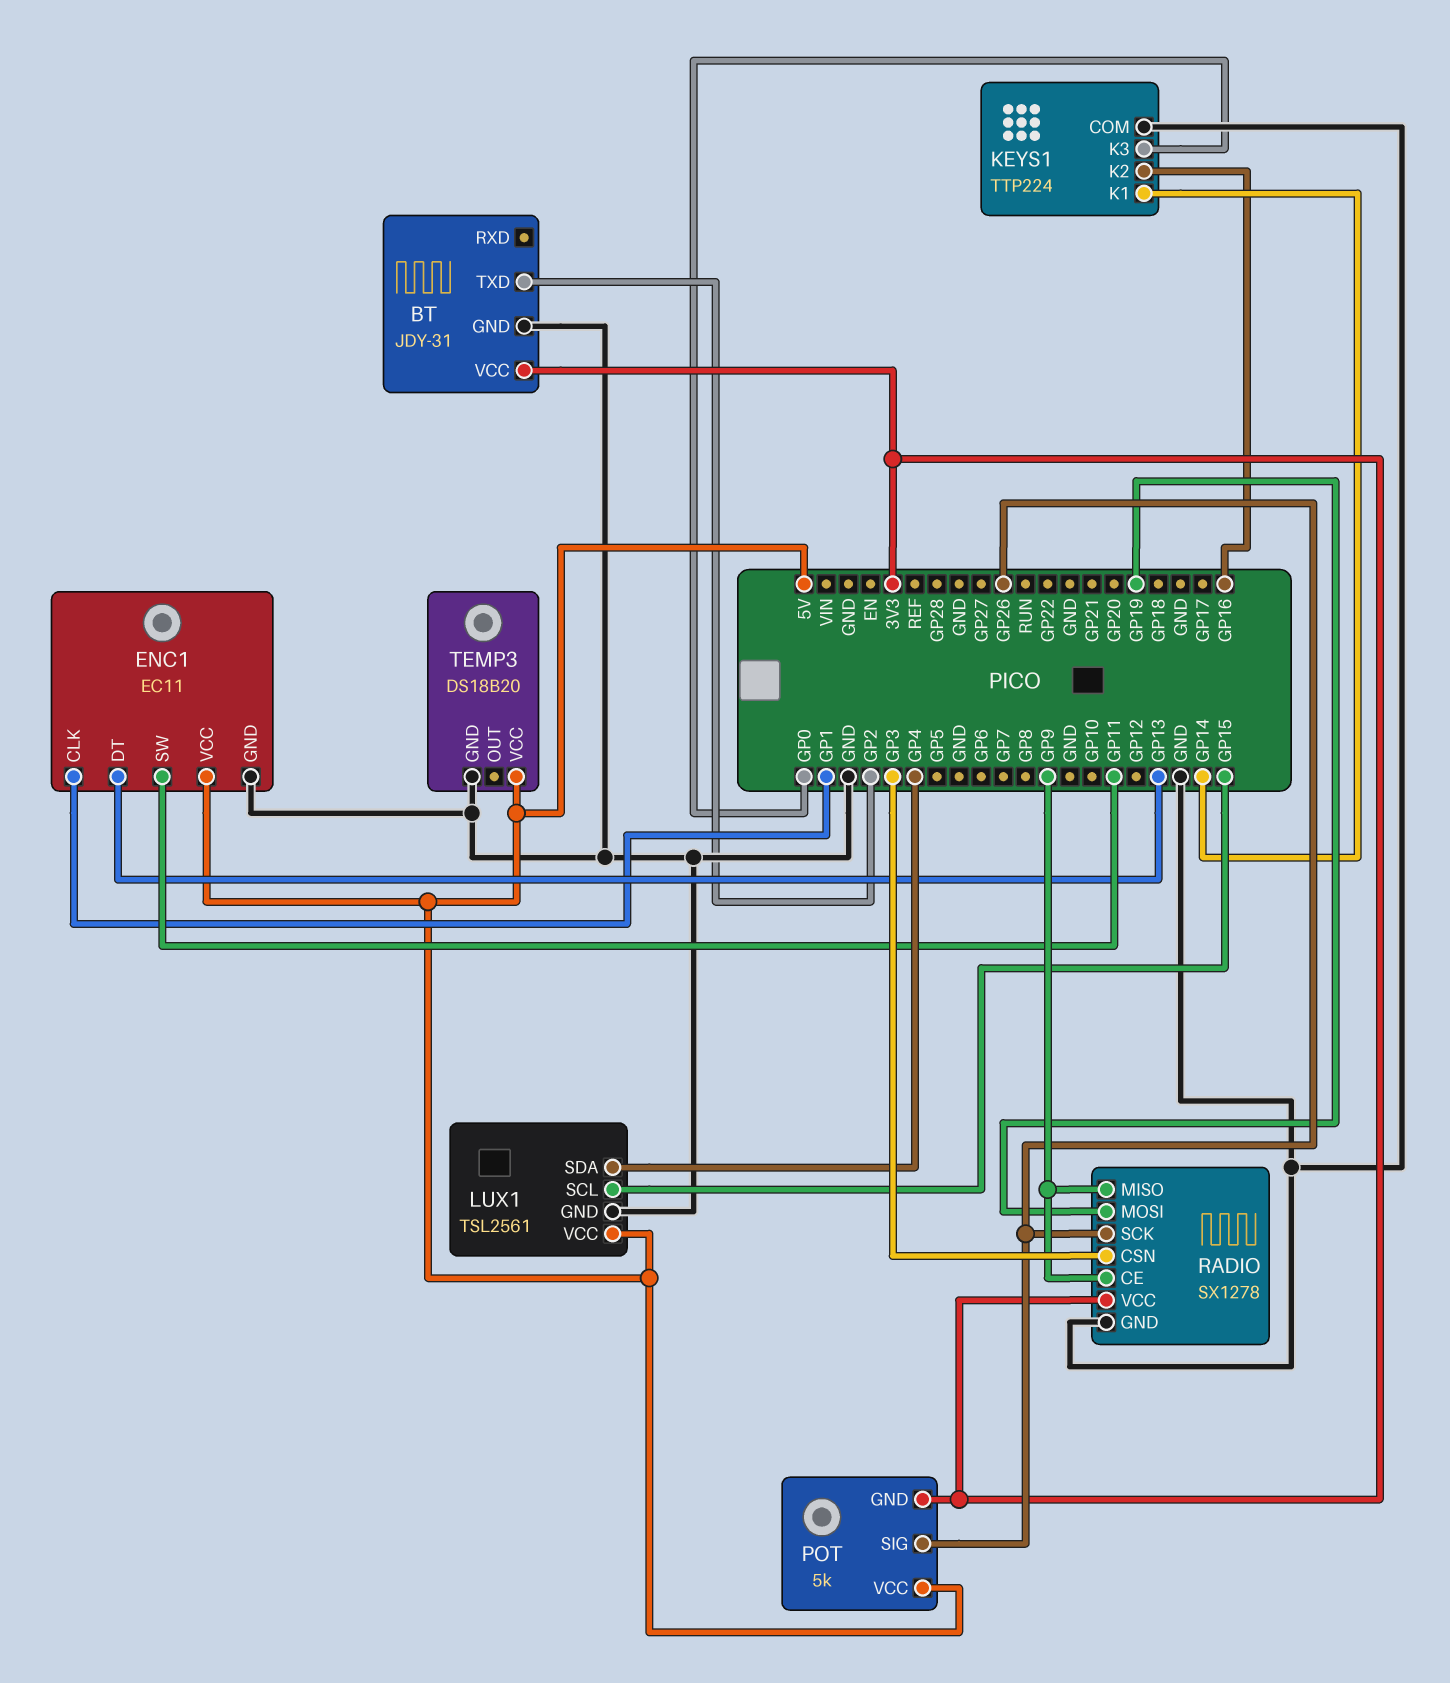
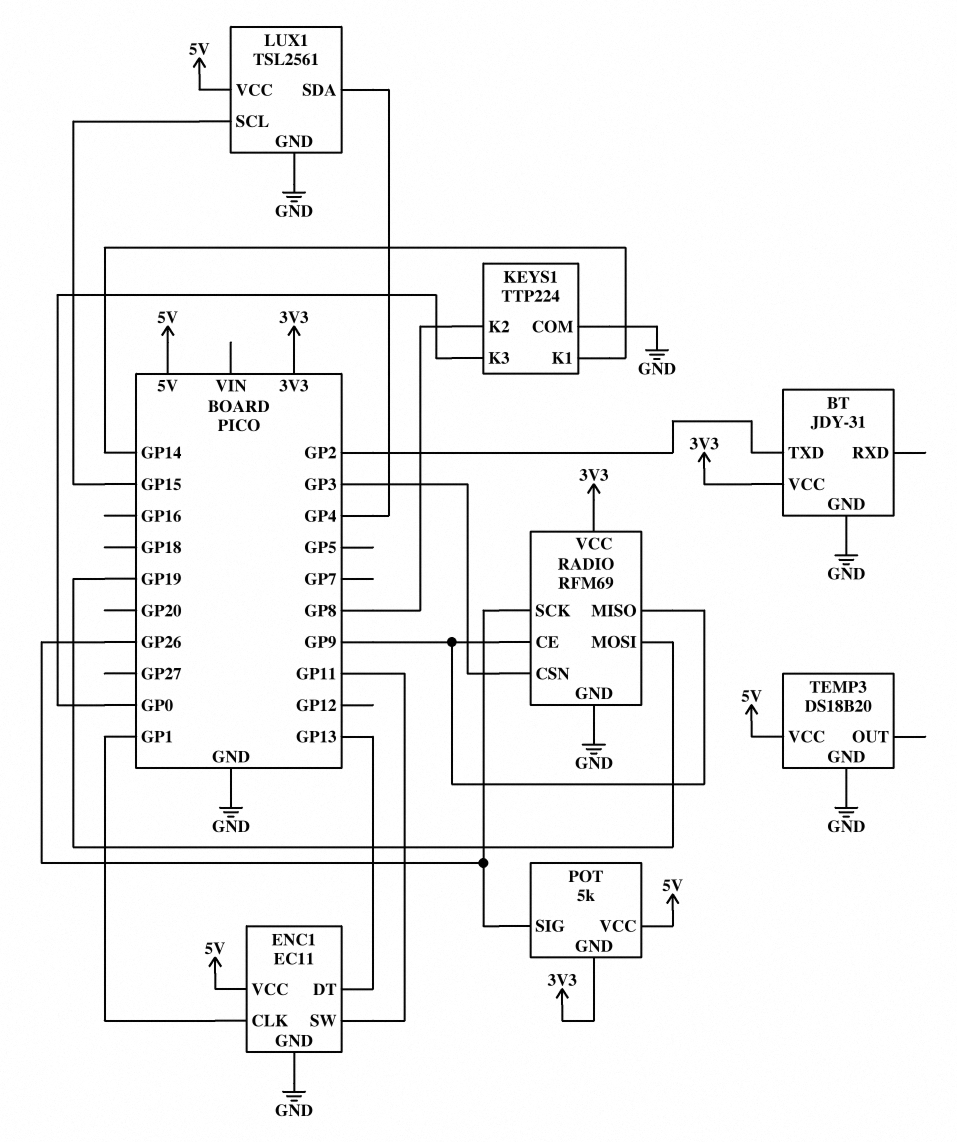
KEYS1 pin K2: GP16 -> GP8
RADIO: SX1278 -> RFM69

